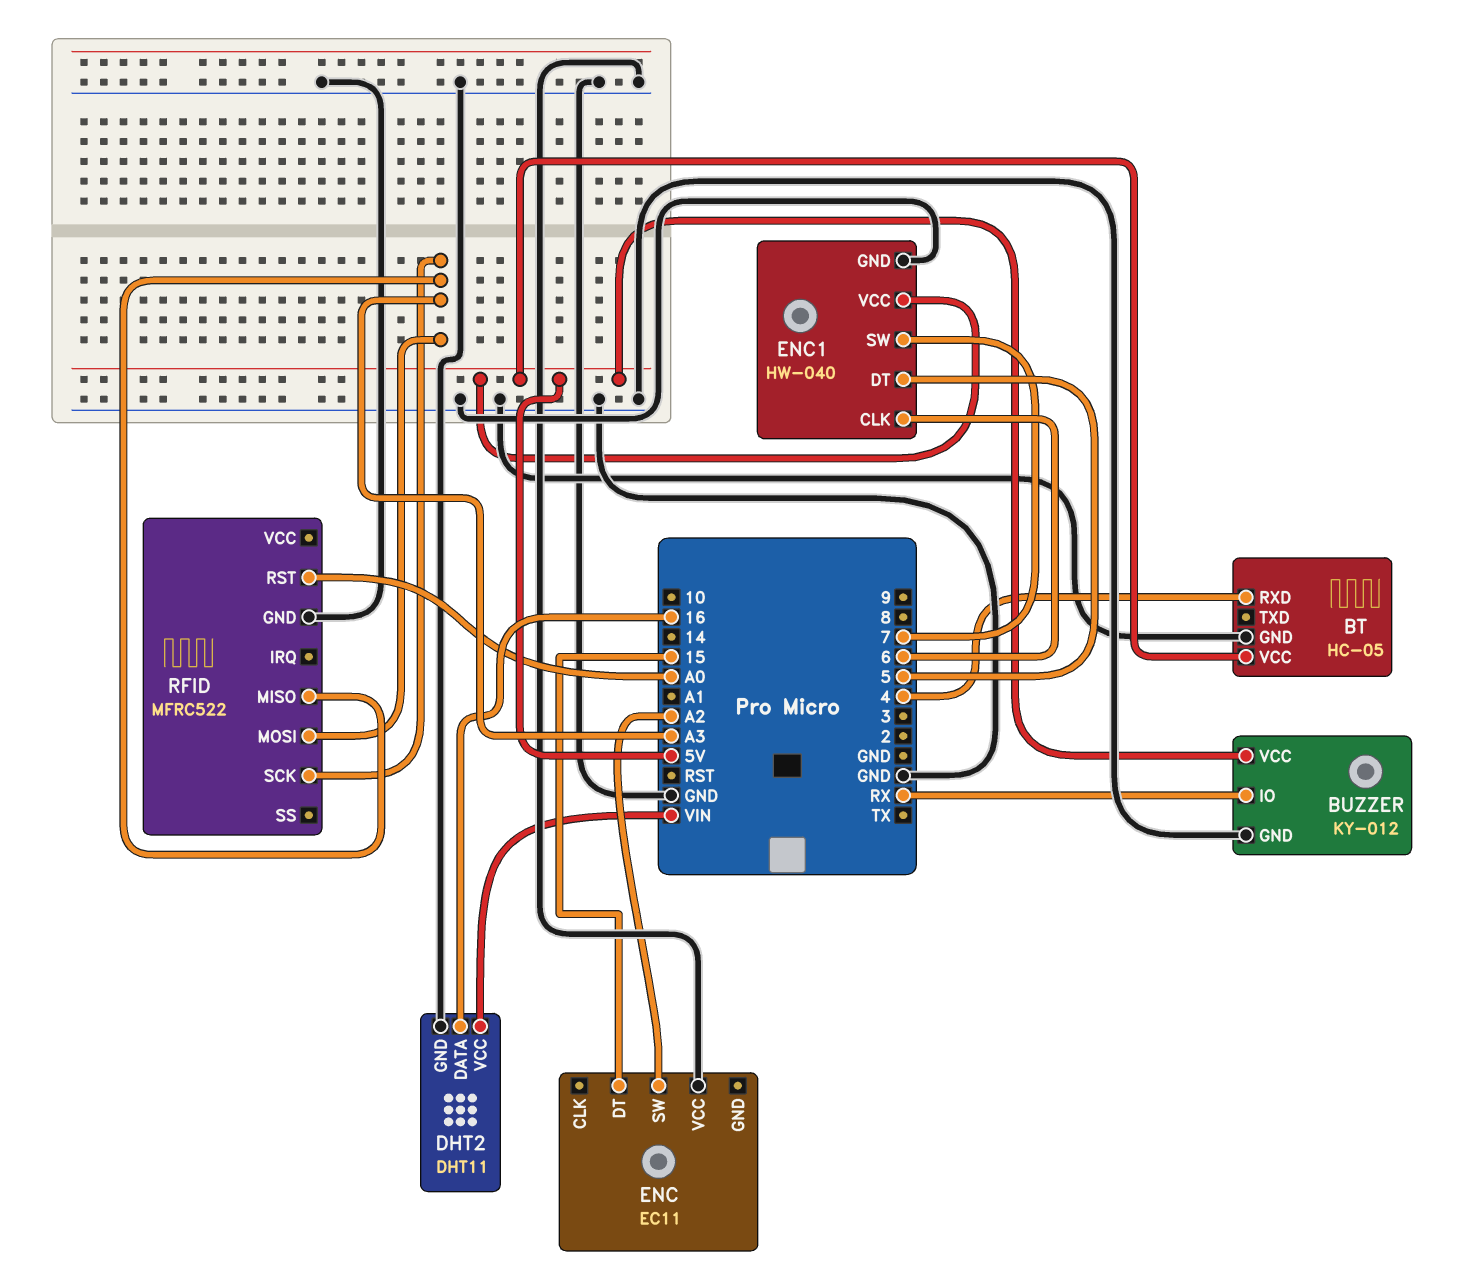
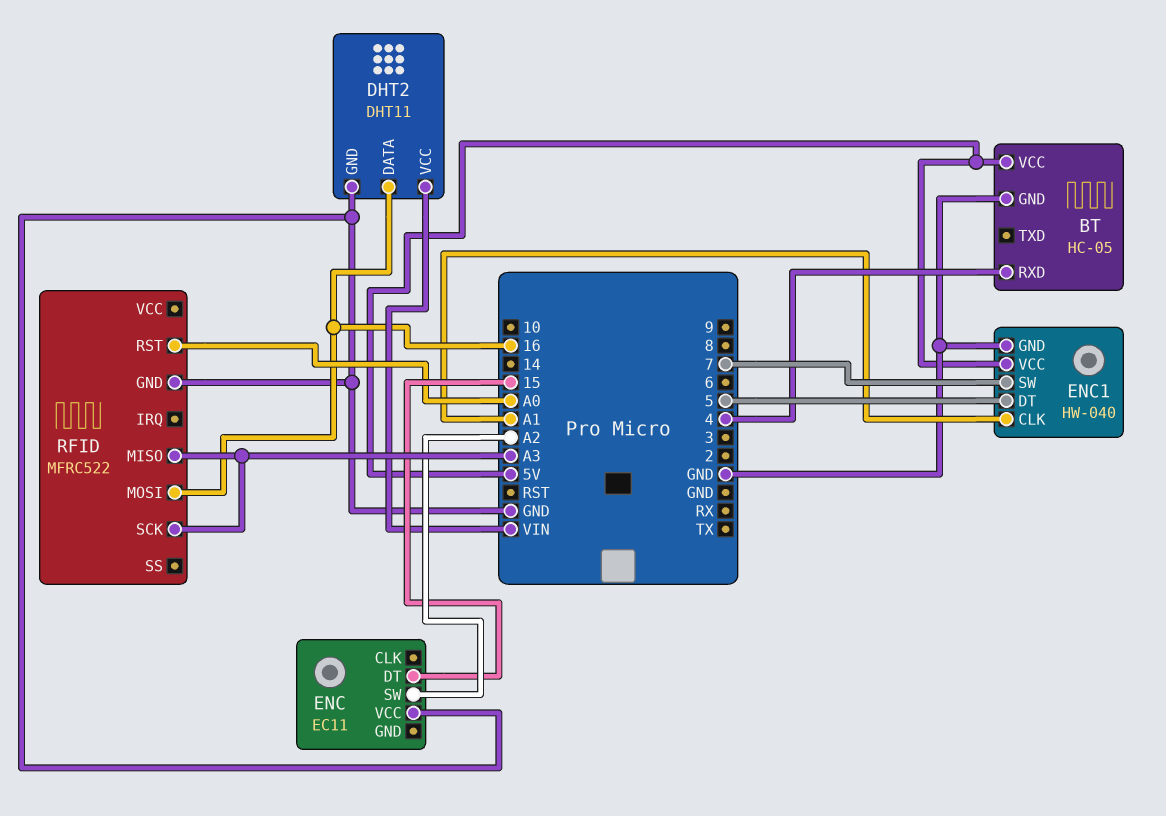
BUZZER: KY-012 -> none
BUZZER pin GND: GND -> none
BUZZER pin IO: RX -> none
BUZZER pin VCC: 5V -> none
ENC1 pin CLK: 6 -> A1
RFID pin MOSI: A3 -> 16

